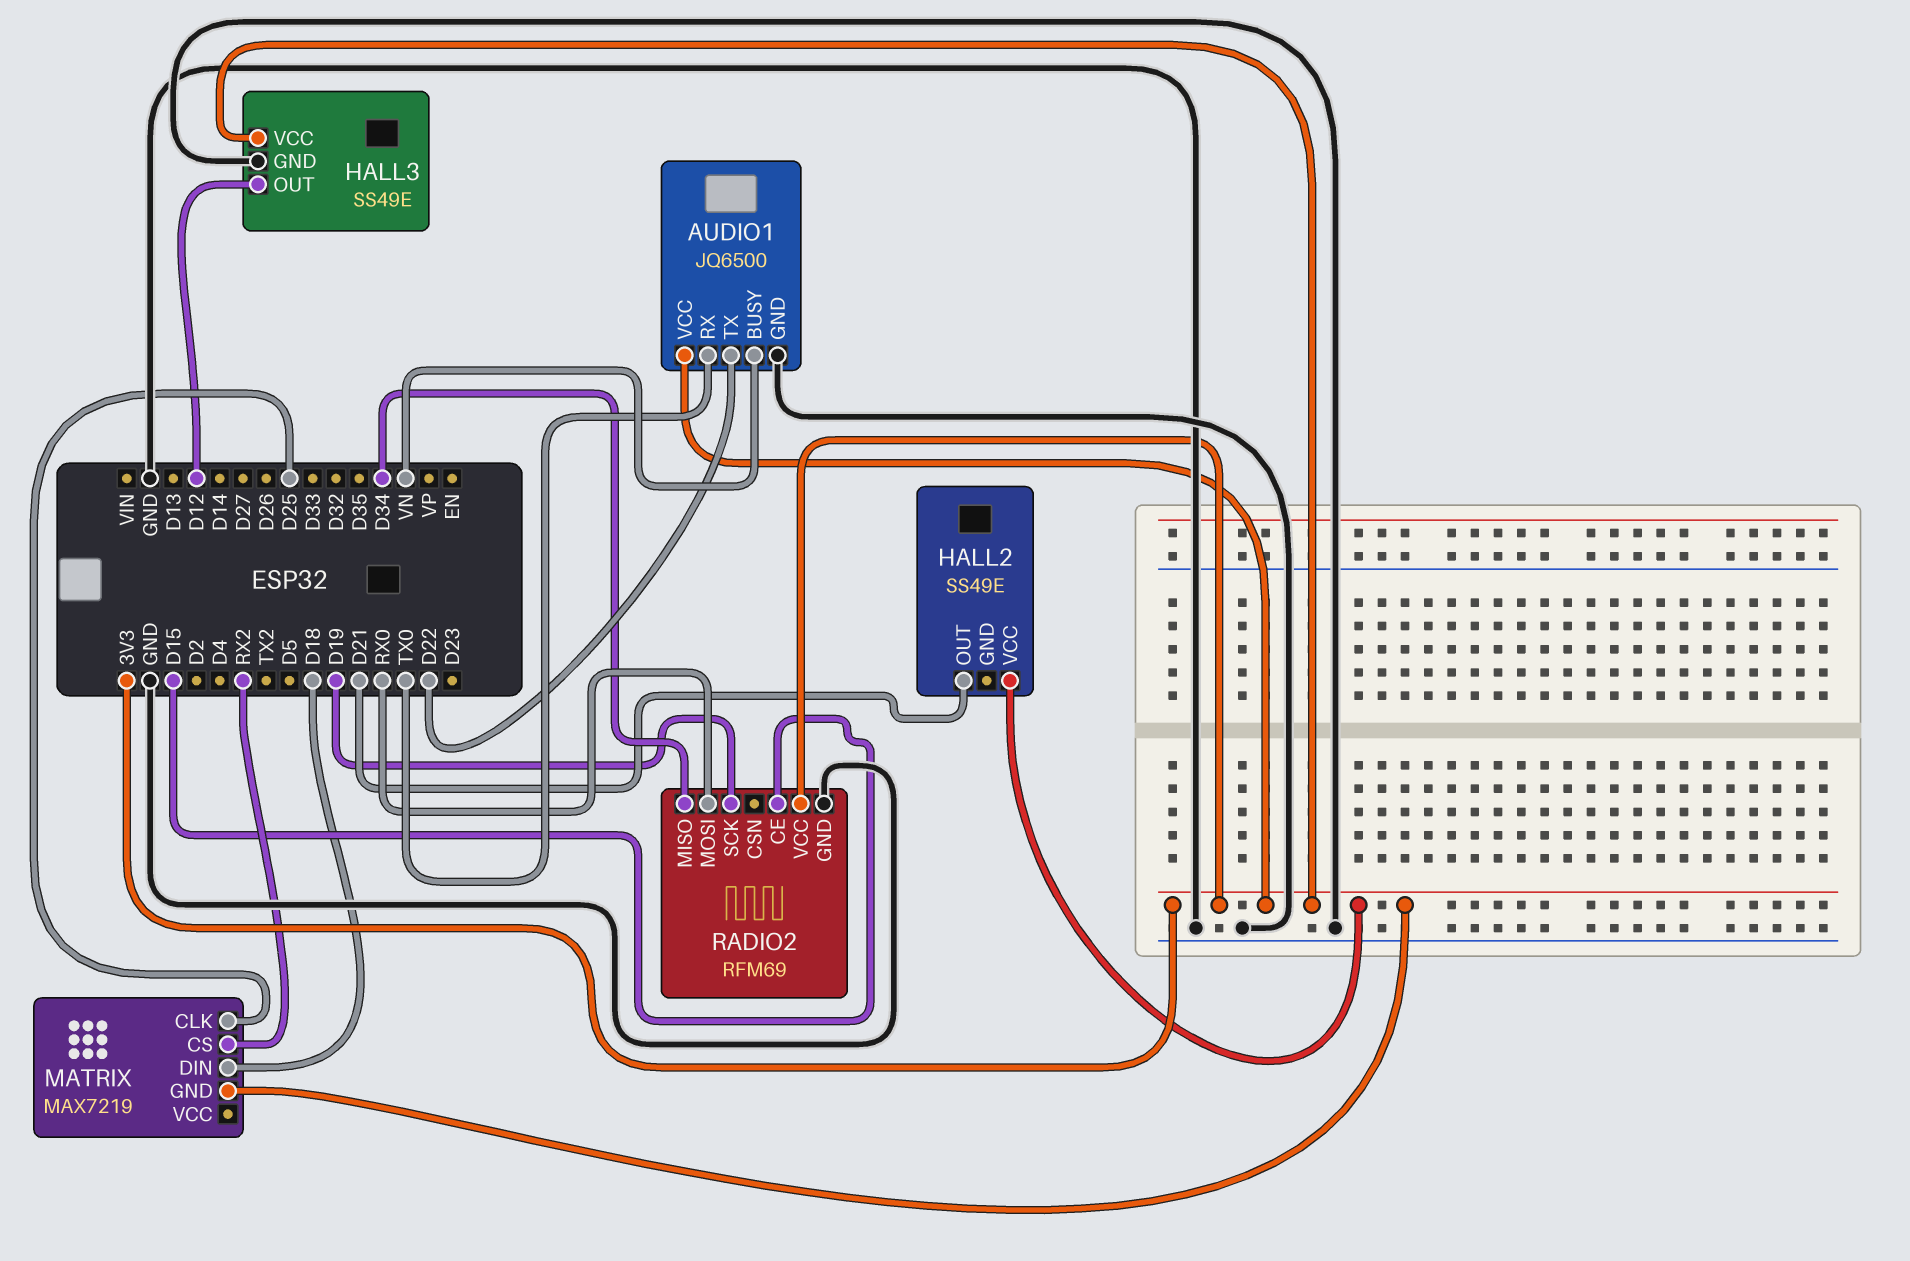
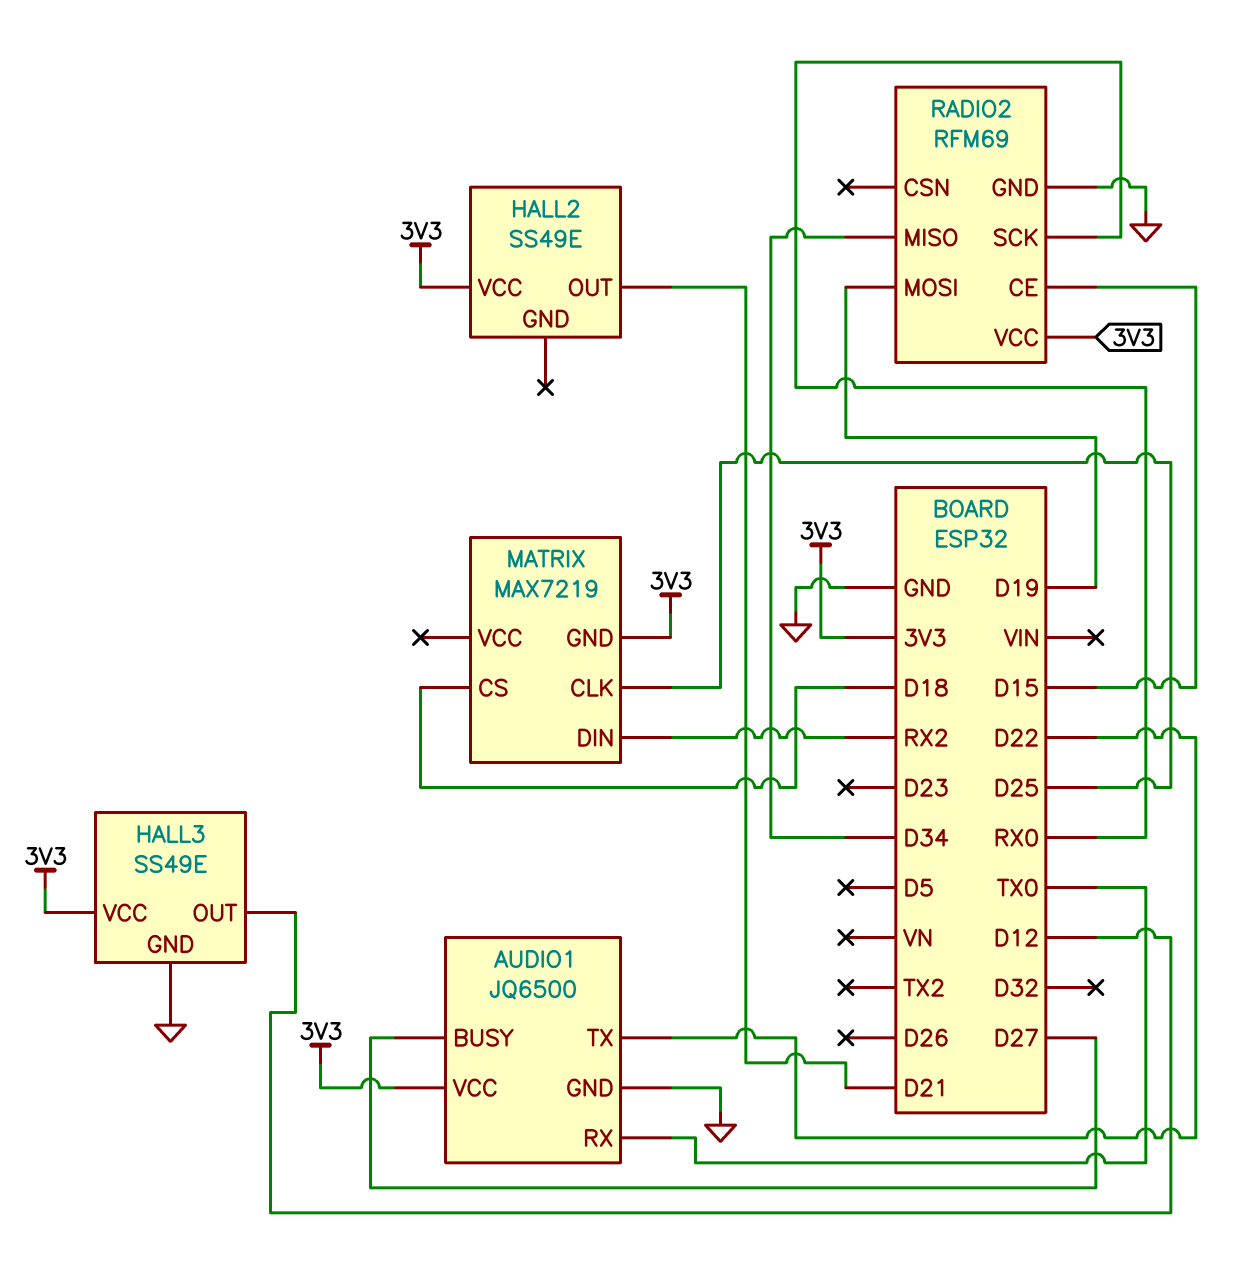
AUDIO1 pin BUSY: VN -> D27
MATRIX pin CS: RX2 -> D18
MATRIX pin DIN: D18 -> RX2
RADIO2 pin MOSI: RX0 -> D19
RADIO2 pin SCK: D19 -> RX0

